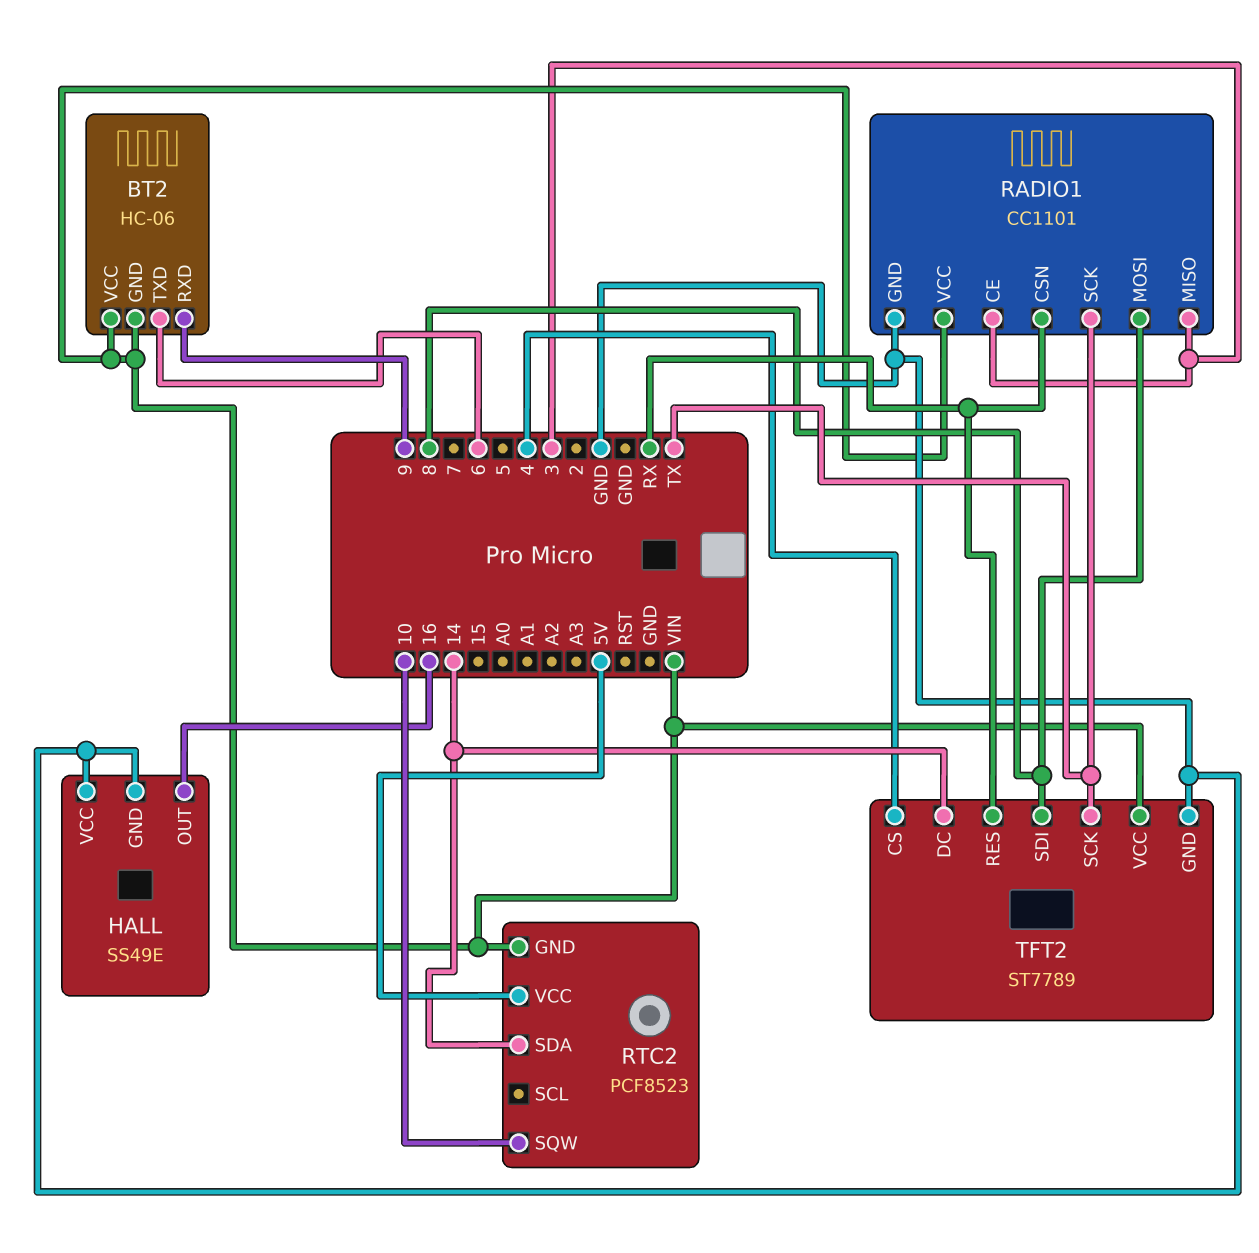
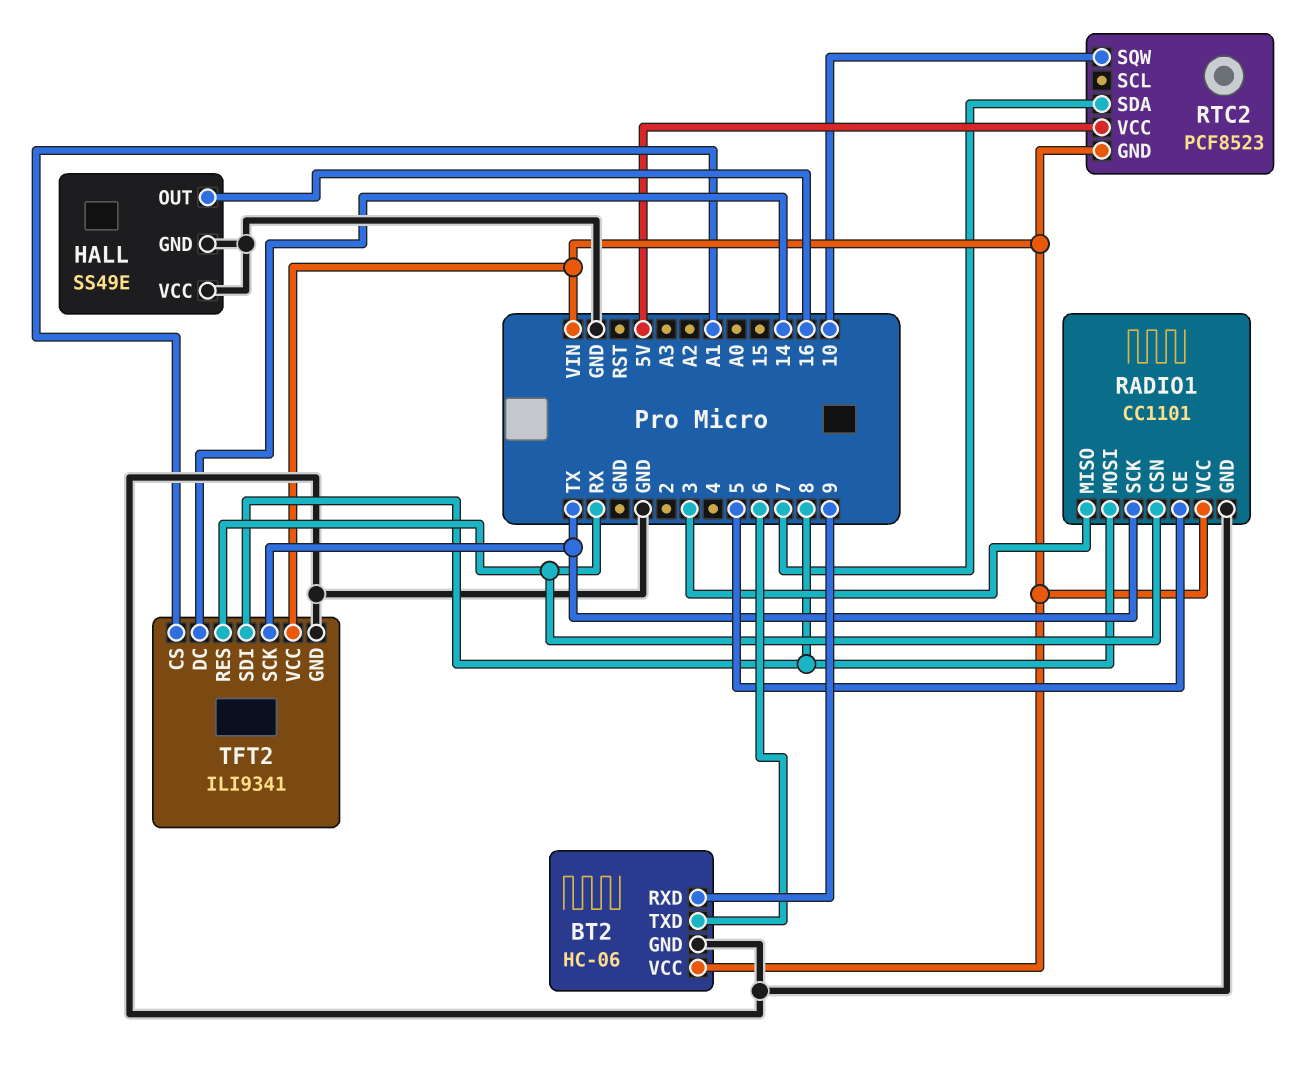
BT2 pin GND: VIN -> GND
RADIO1 pin CE: 3 -> 5
RTC2 pin SDA: 14 -> 7
TFT2: ST7789 -> ILI9341
TFT2 pin CS: 4 -> A1

